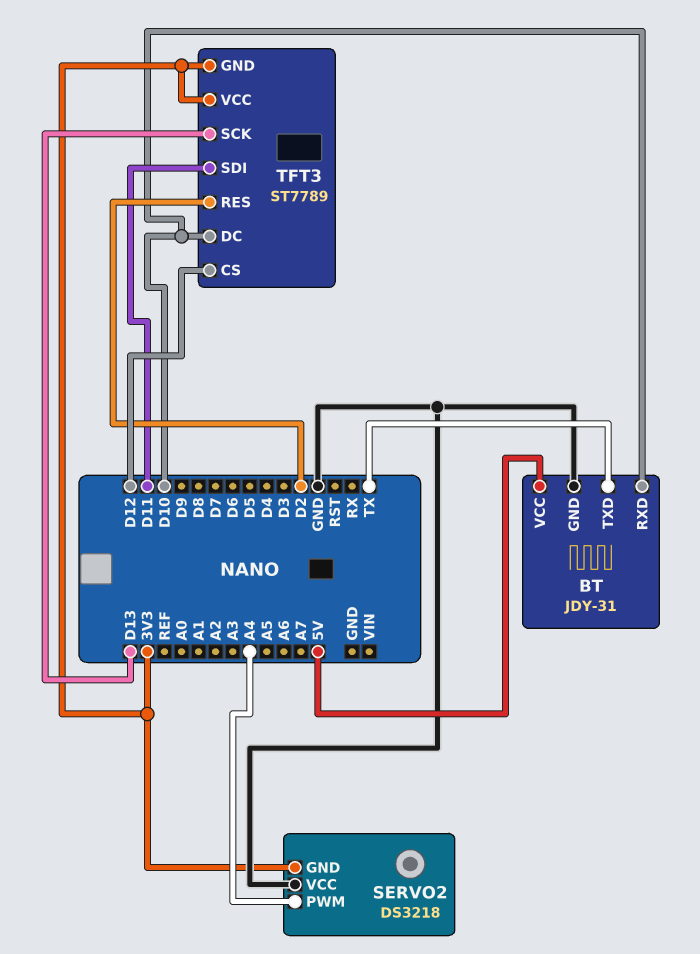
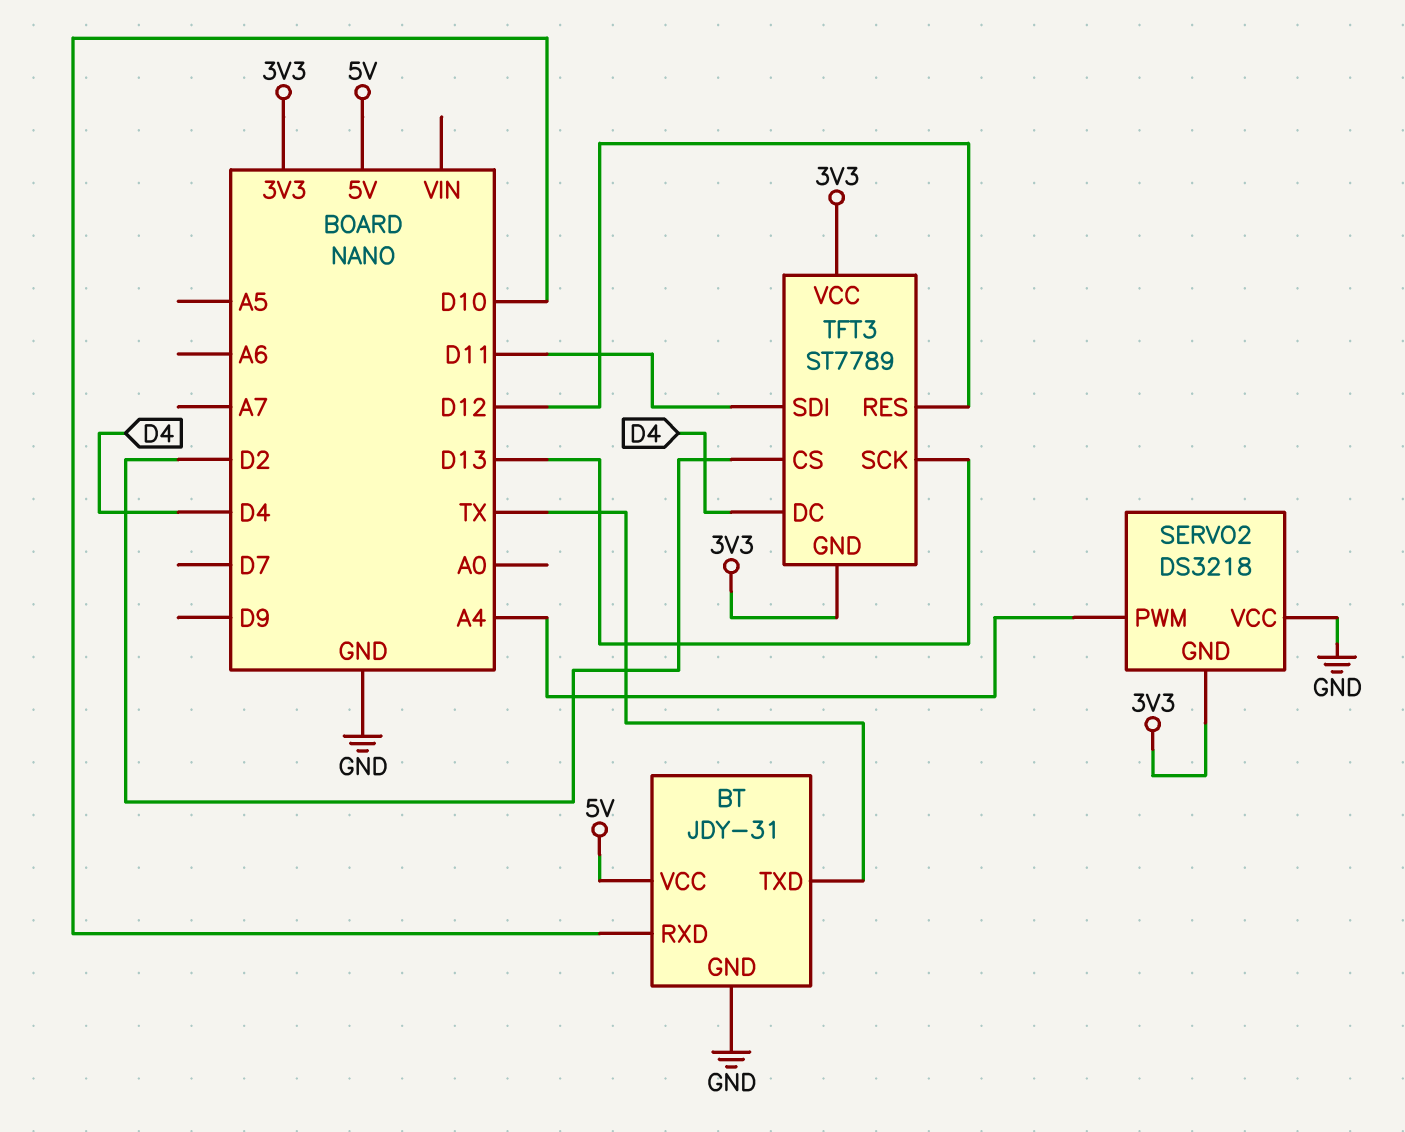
TFT3 pin CS: D12 -> D2
TFT3 pin DC: D10 -> D4
TFT3 pin RES: D2 -> D12

